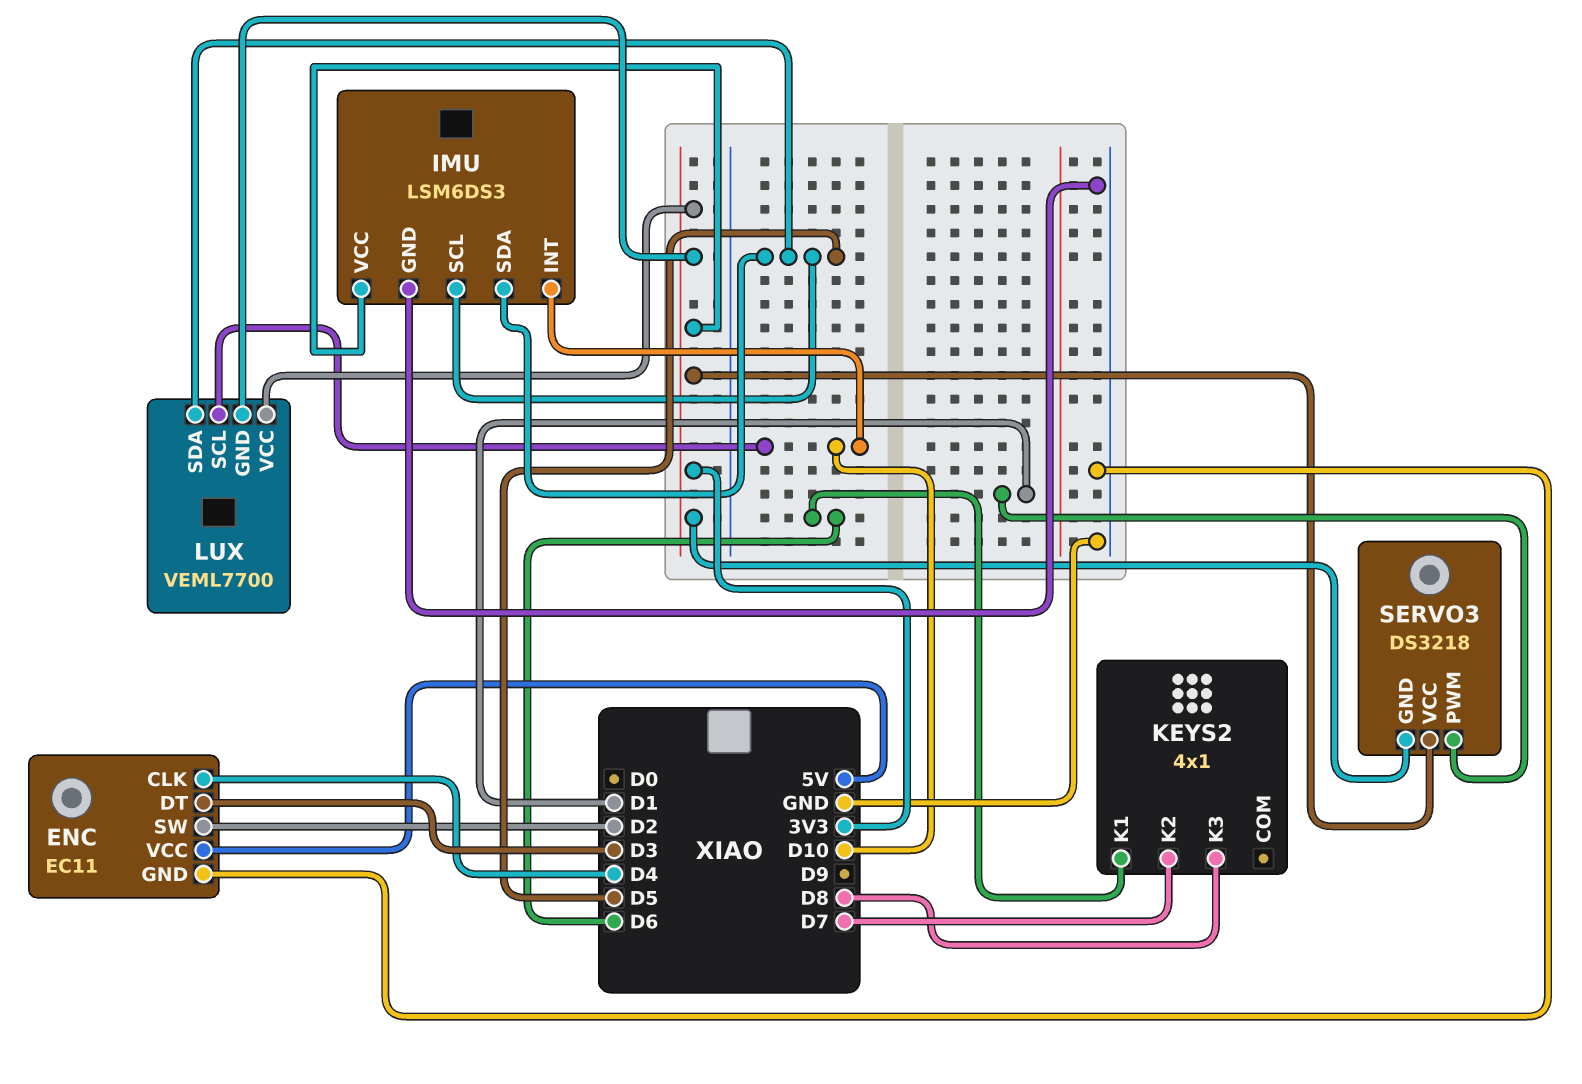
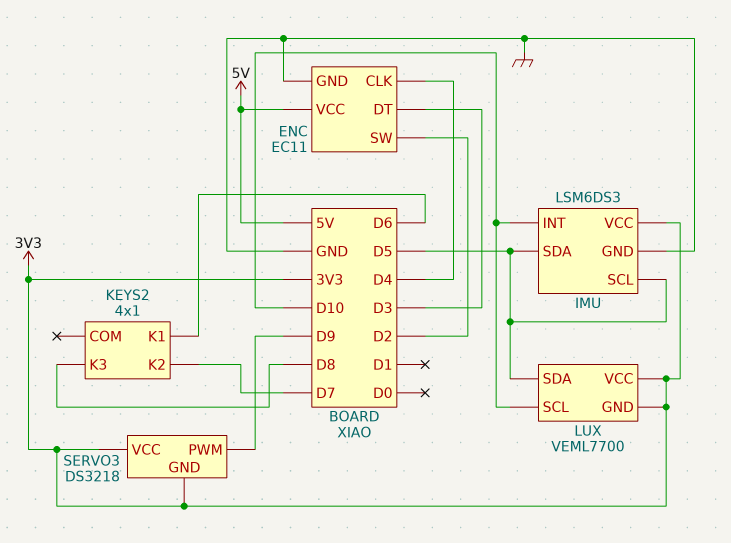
SERVO3 pin PWM: D1 -> D9

